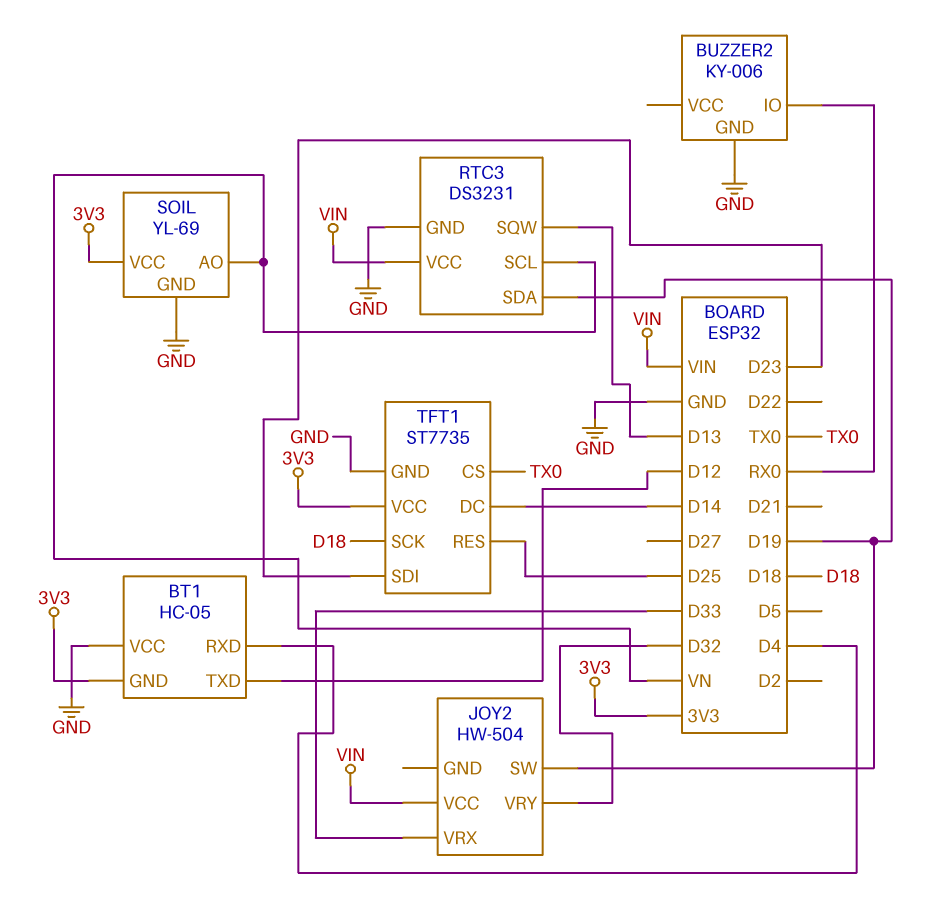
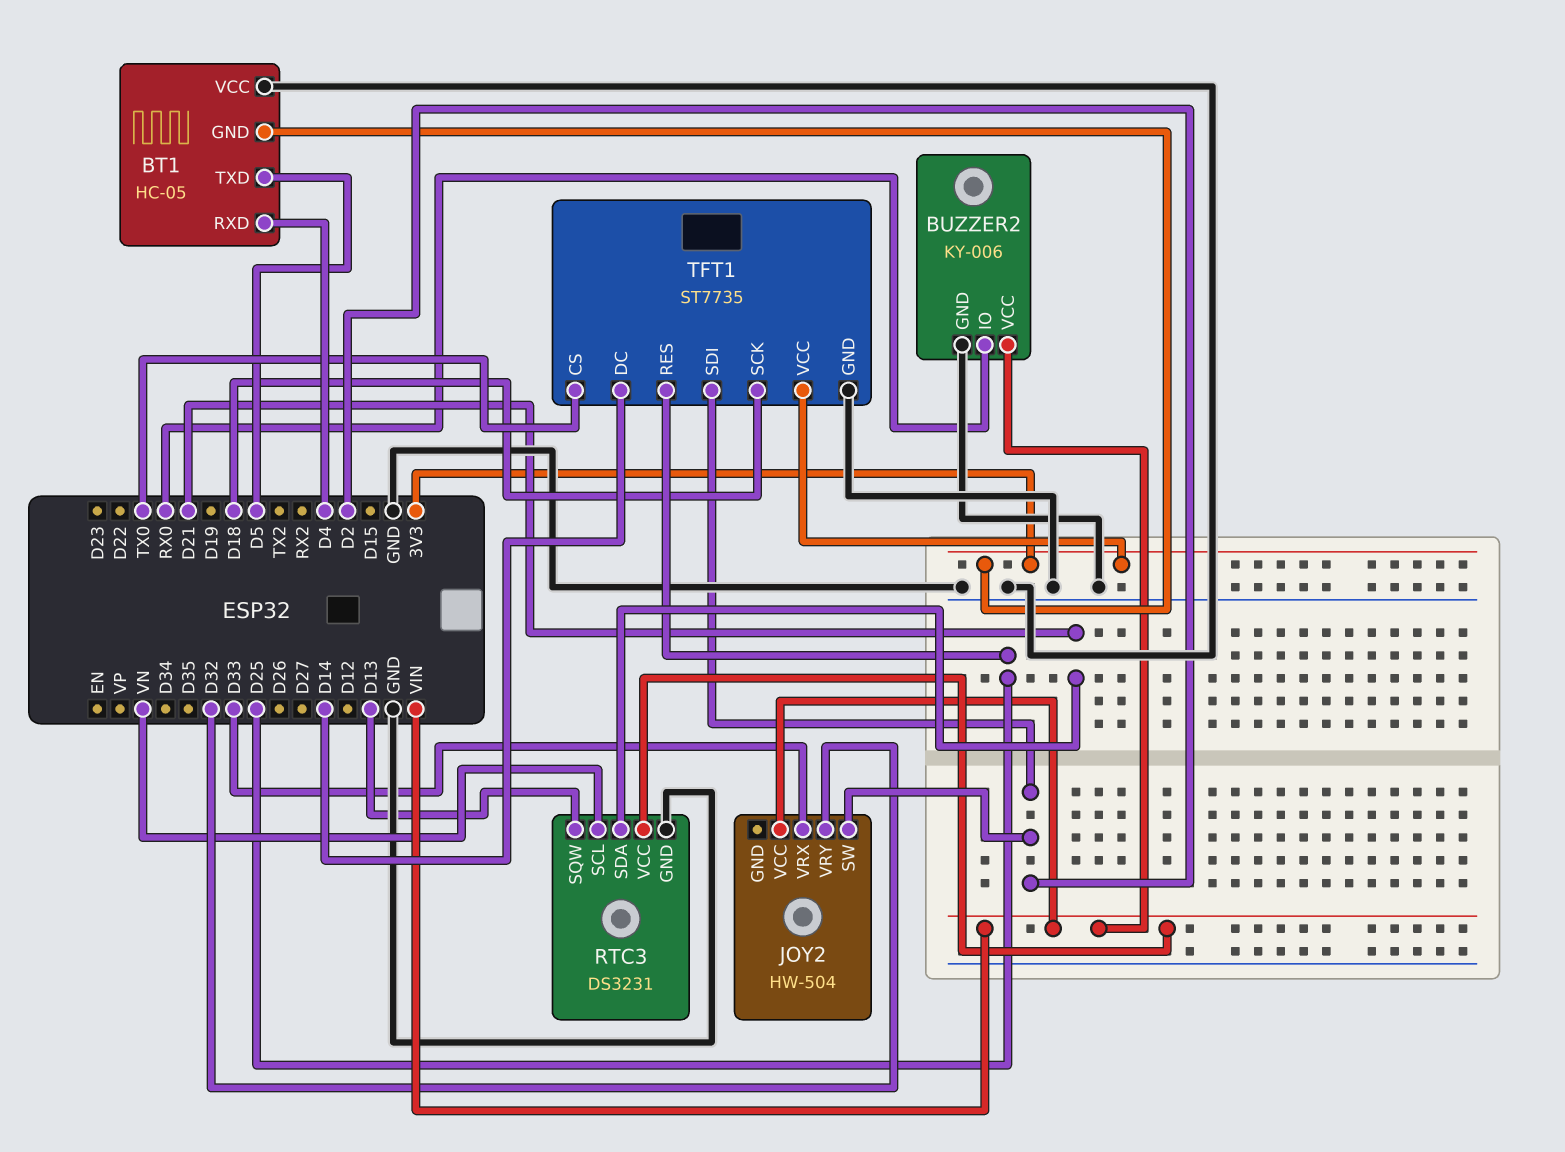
BT1 pin TXD: D12 -> D5
BUZZER2 pin VCC: none -> VIN
JOY2 pin SW: D19 -> D2
RTC3 pin SDA: D19 -> D21
SOIL: YL-69 -> none
SOIL pin AO: VN -> none
SOIL pin GND: GND -> none
SOIL pin VCC: 3V3 -> none
TFT1 pin SDI: D23 -> D2

